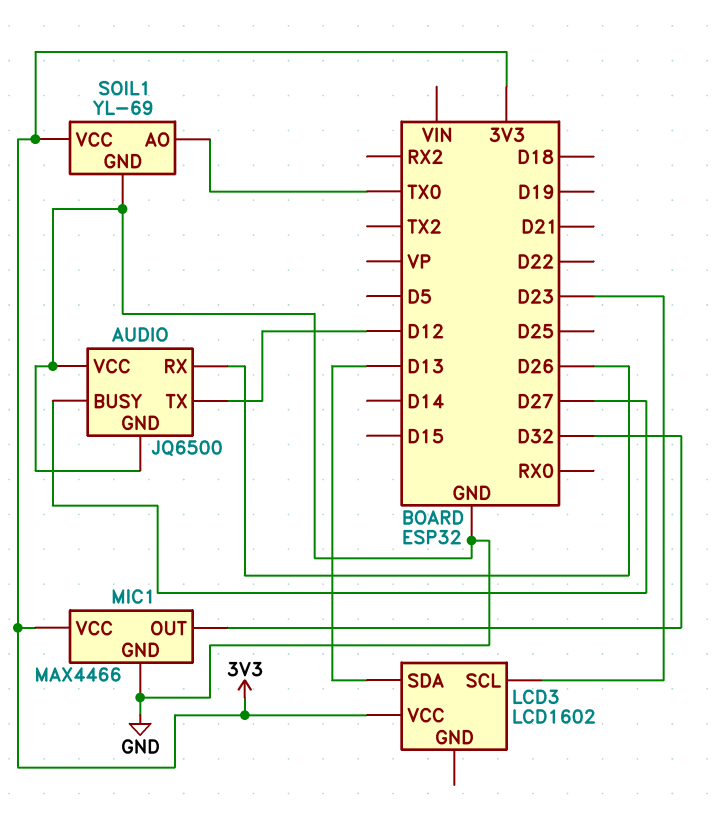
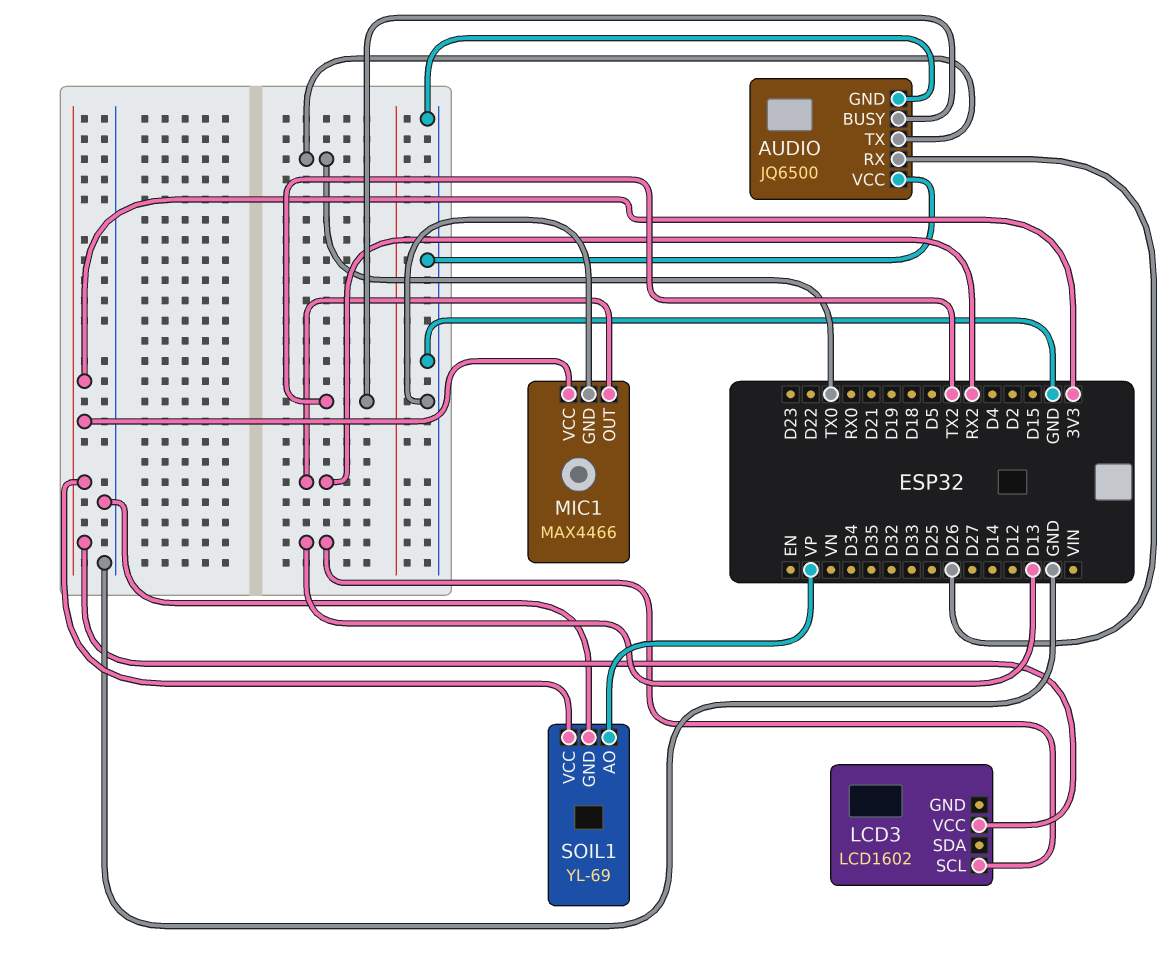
AUDIO pin BUSY: D27 -> TX2
AUDIO pin TX: D12 -> TX0
LCD3 pin SCL: D23 -> D13
LCD3 pin SDA: D13 -> none
MIC1 pin OUT: D32 -> RX2
SOIL1 pin AO: TX0 -> VP

